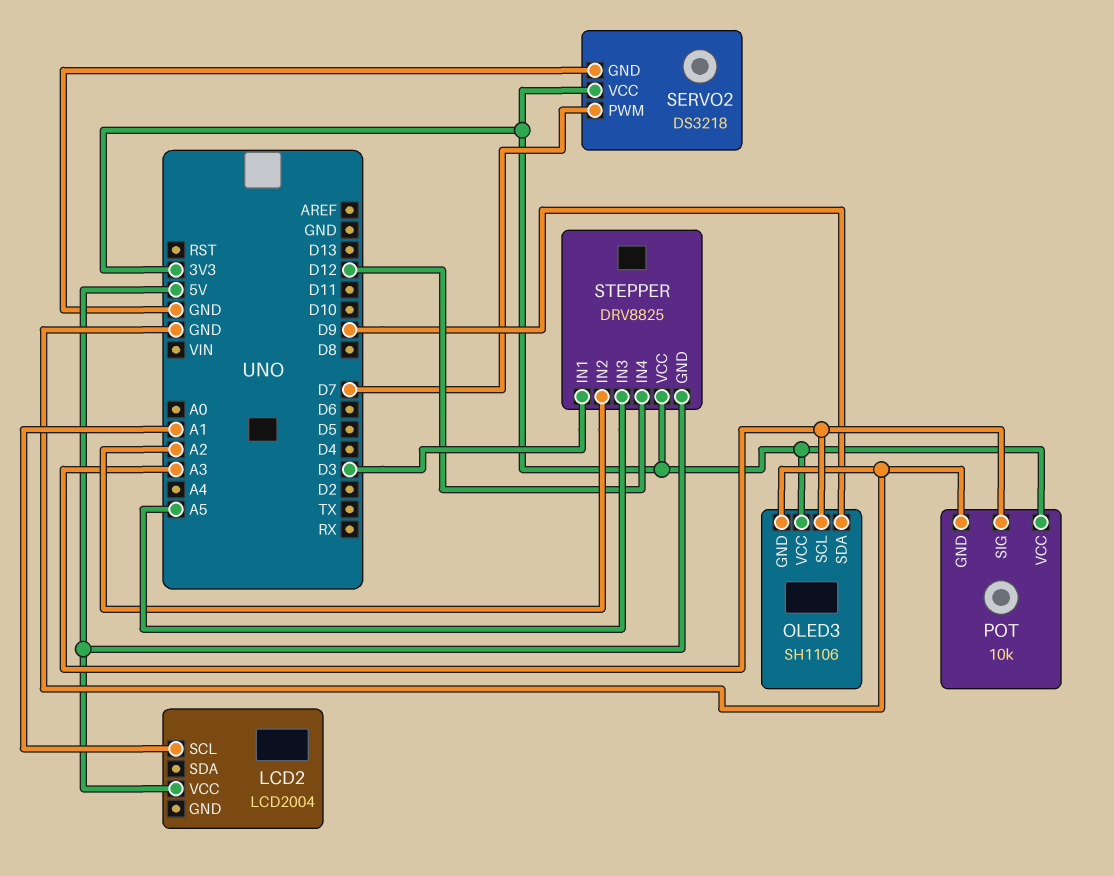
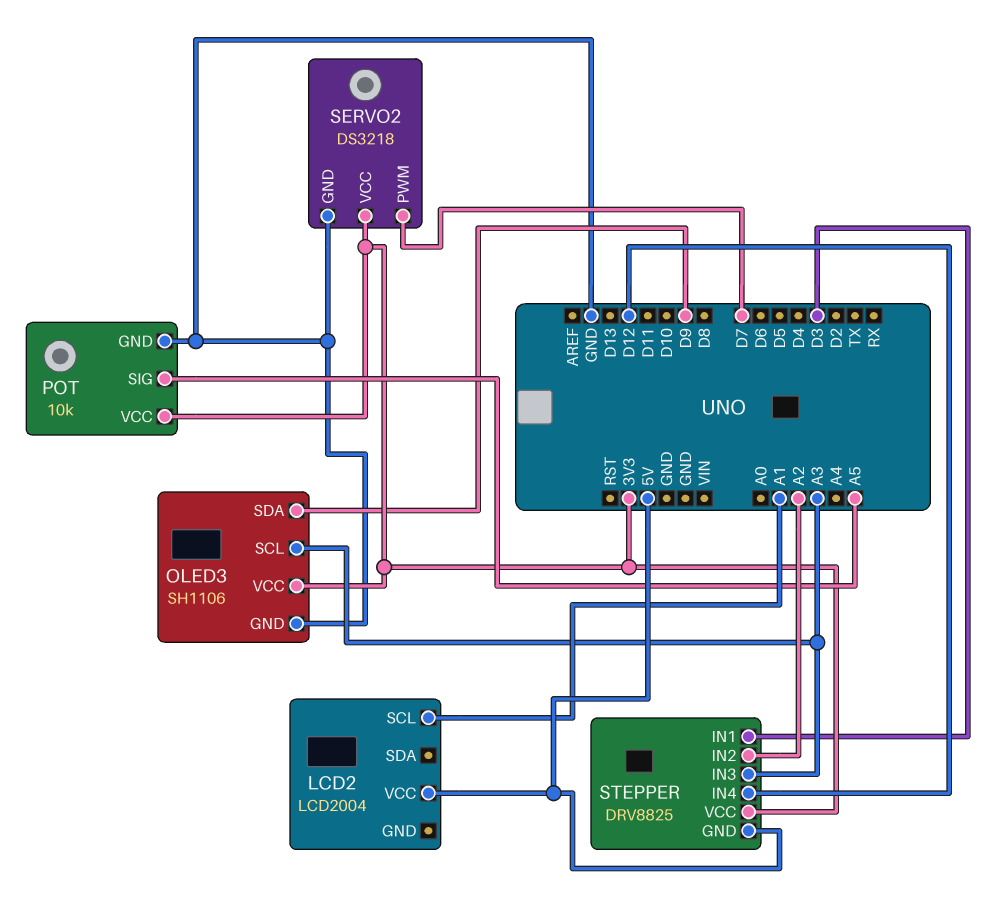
POT pin SIG: A3 -> A5
STEPPER pin IN3: A5 -> A3

